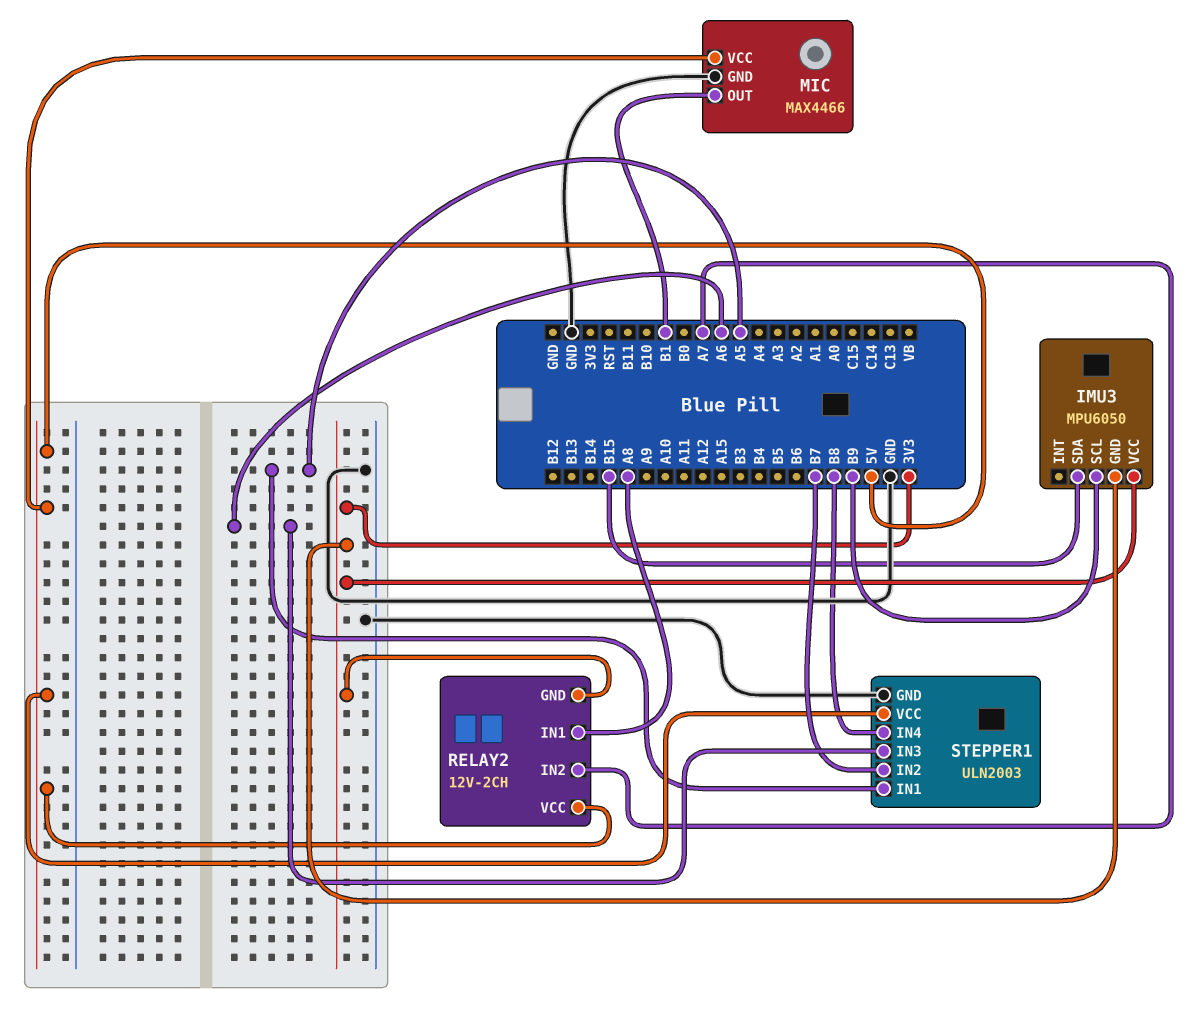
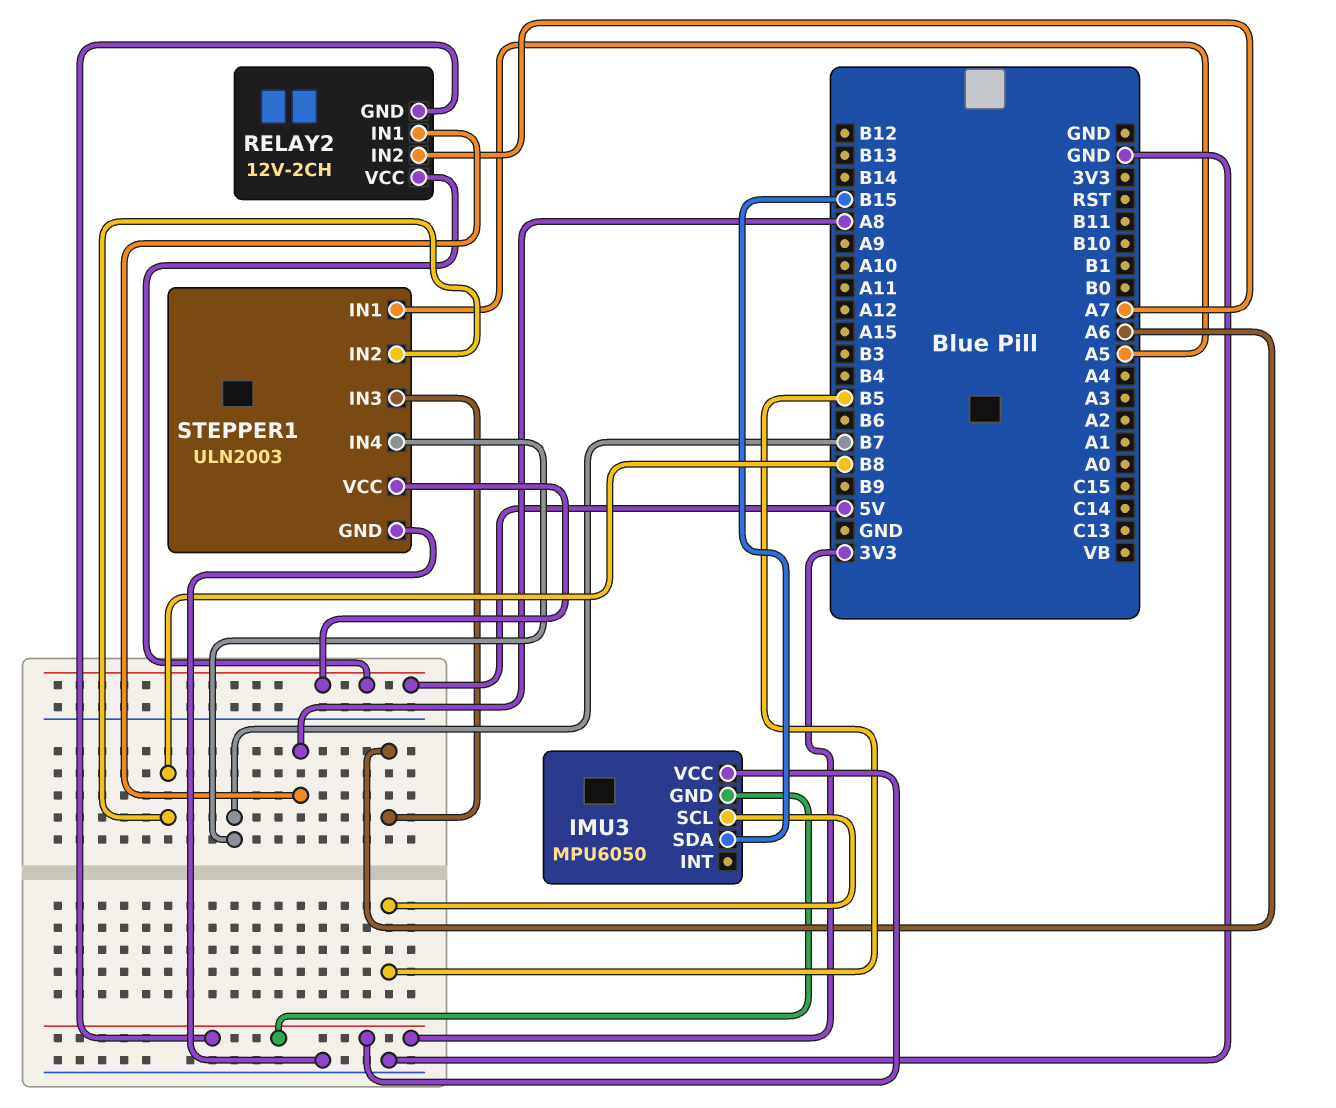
IMU3 pin SCL: B9 -> B5
MIC: MAX4466 -> none
MIC pin GND: GND -> none
MIC pin OUT: B1 -> none
MIC pin VCC: 5V -> none
STEPPER1 pin IN2: B7 -> B8
STEPPER1 pin IN4: B8 -> B7

